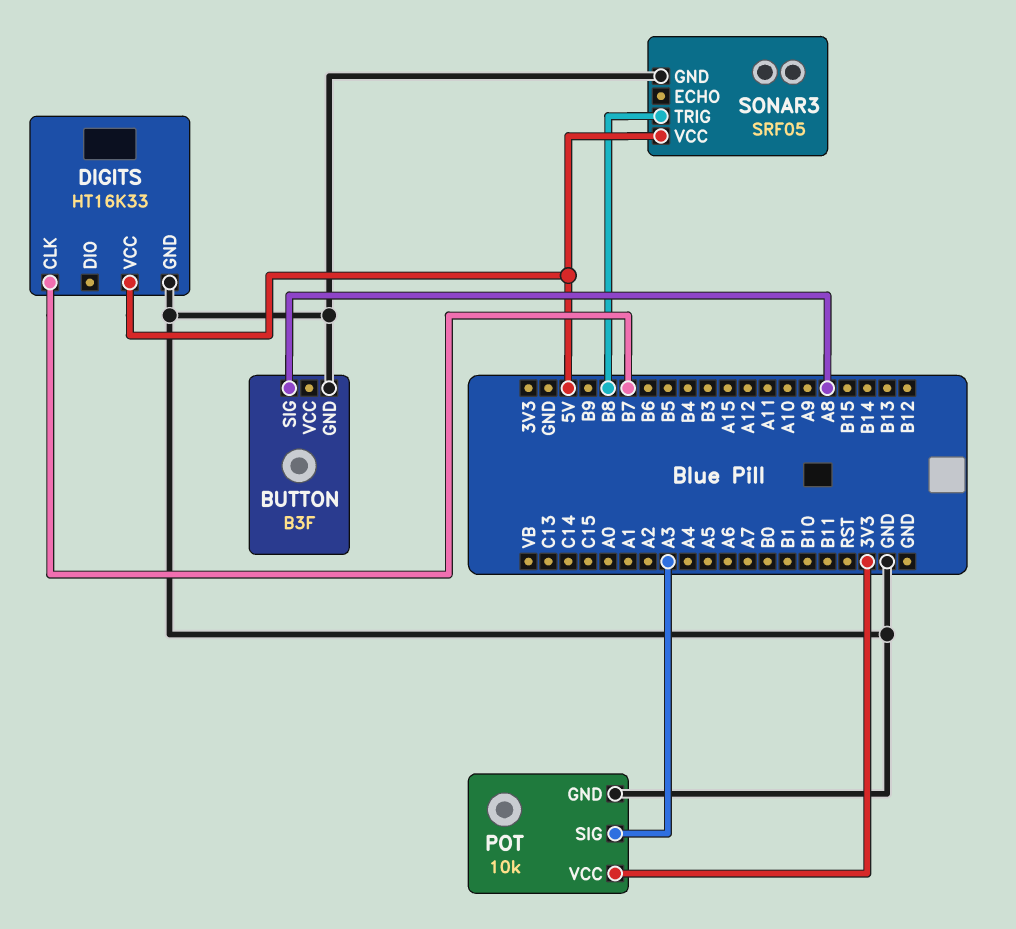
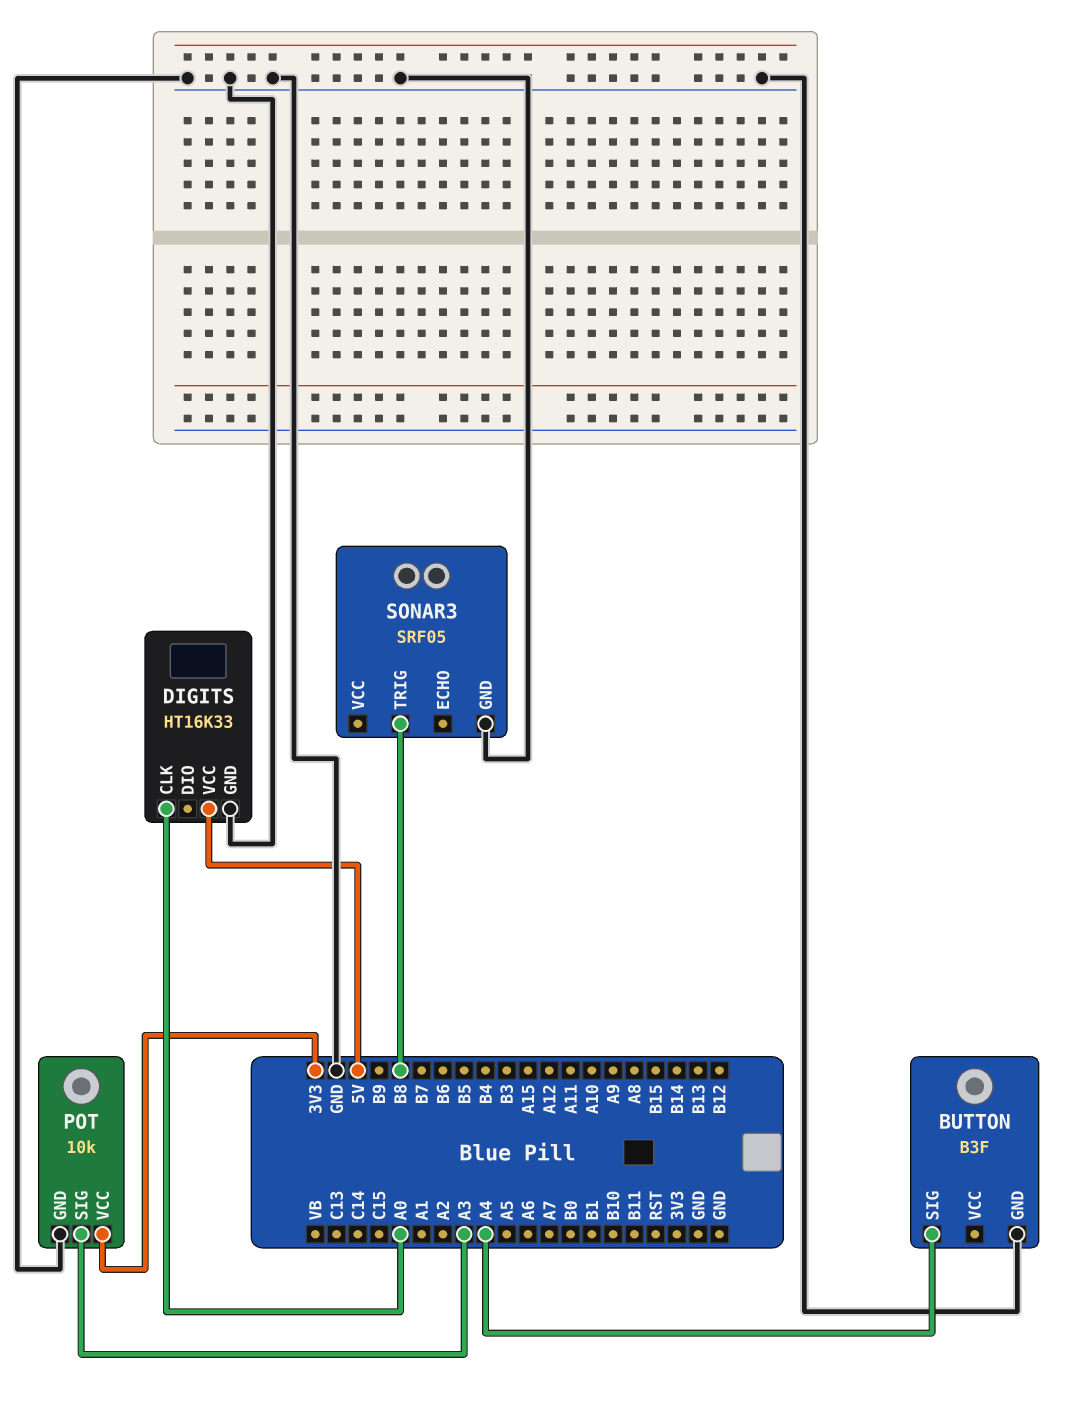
BUTTON pin SIG: A8 -> A4
DIGITS pin CLK: B7 -> A0
SONAR3 pin VCC: 5V -> none

